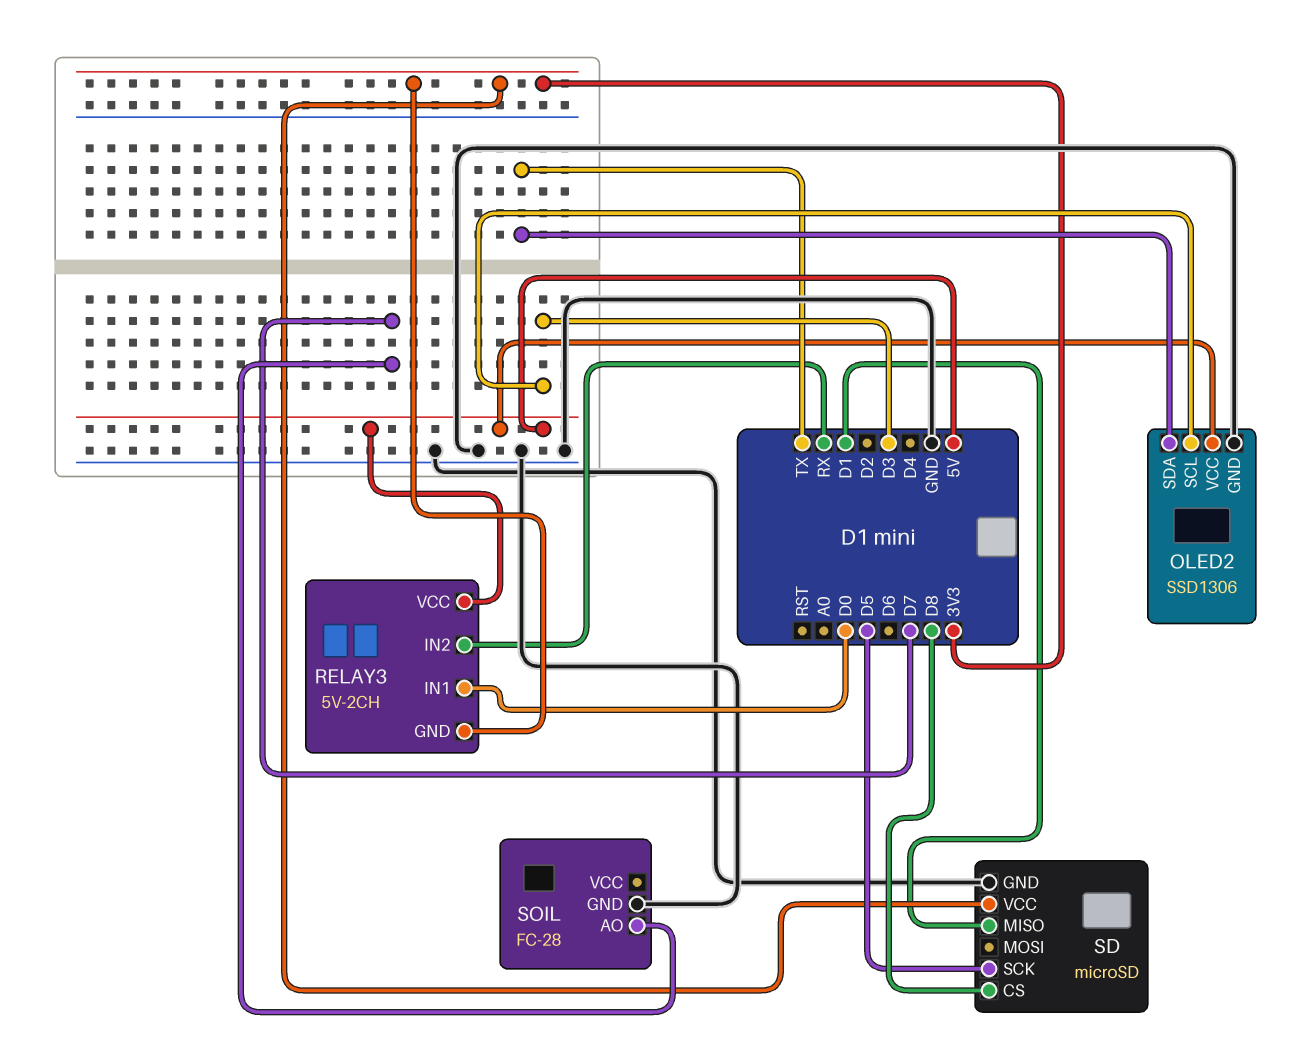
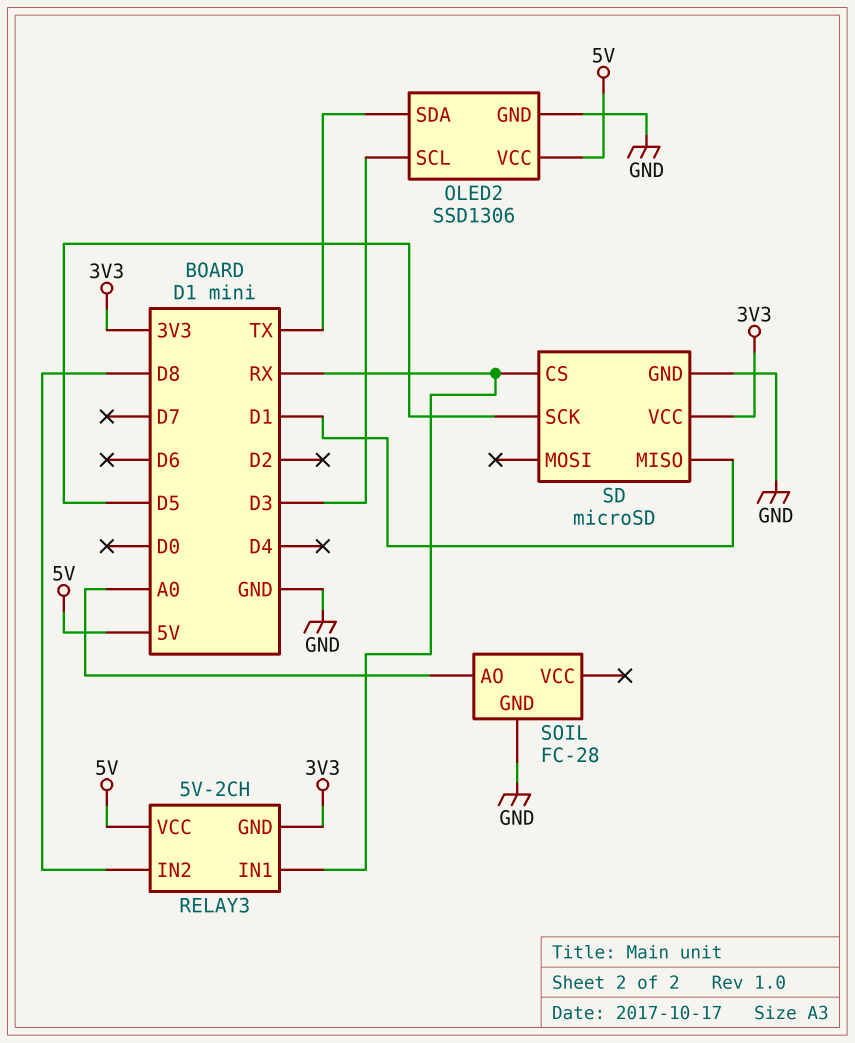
RELAY3 pin IN1: D0 -> RX
RELAY3 pin IN2: RX -> D8
SD pin CS: D8 -> RX
SOIL pin AO: D7 -> A0

